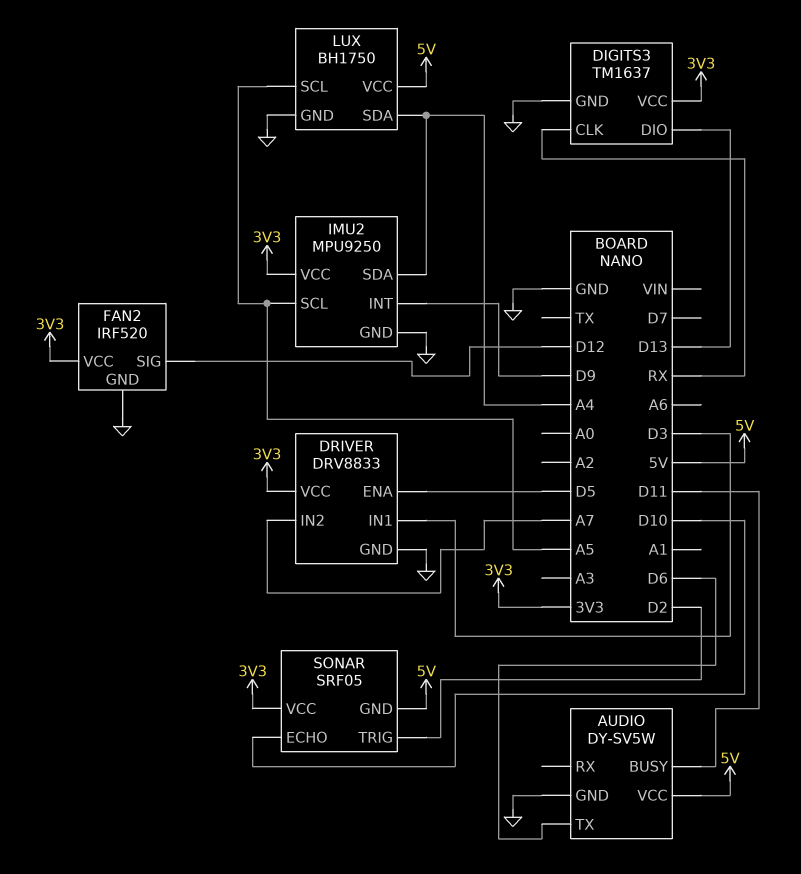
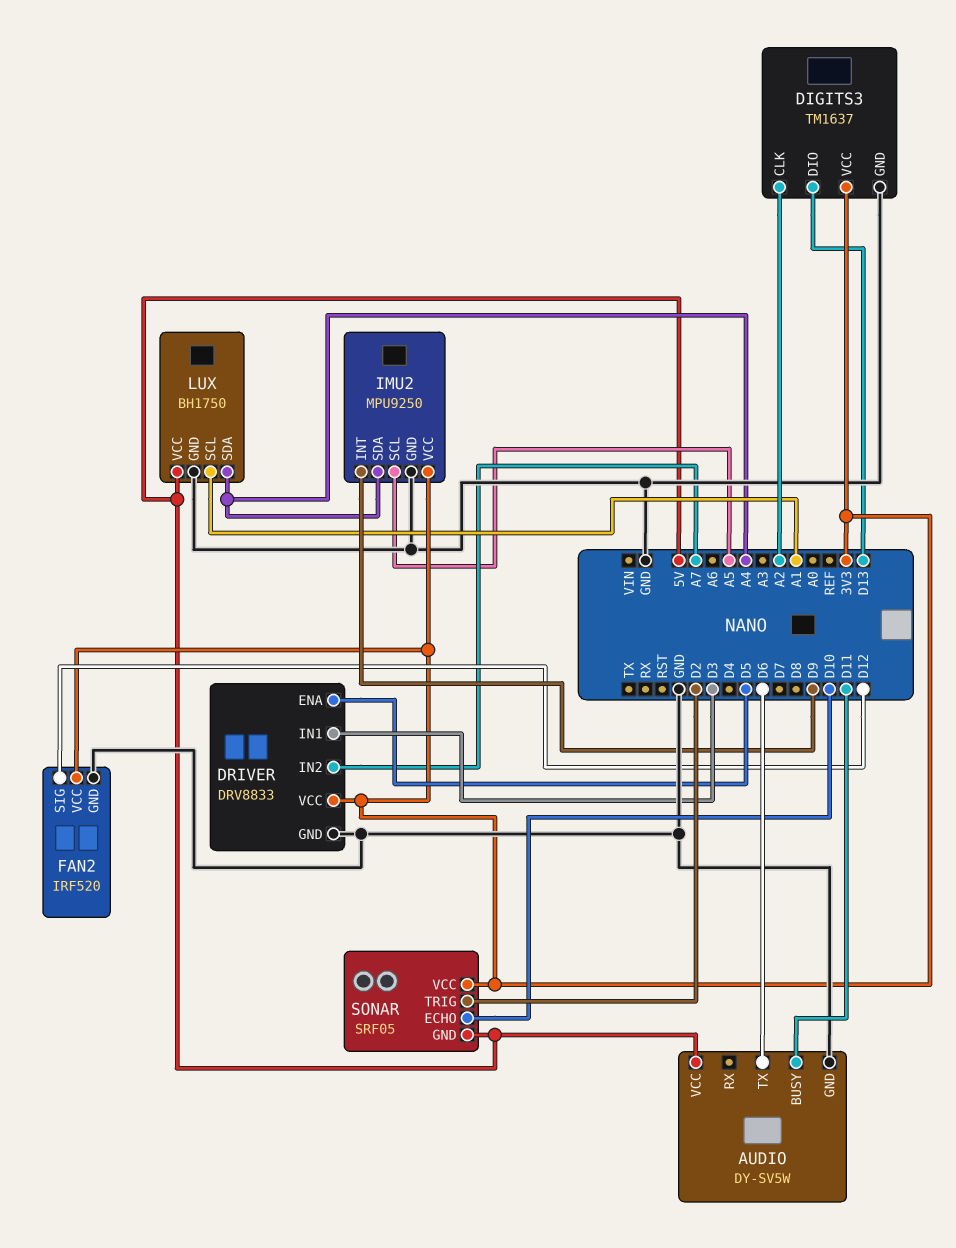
DIGITS3 pin CLK: RX -> A2
LUX pin SCL: A5 -> A1

